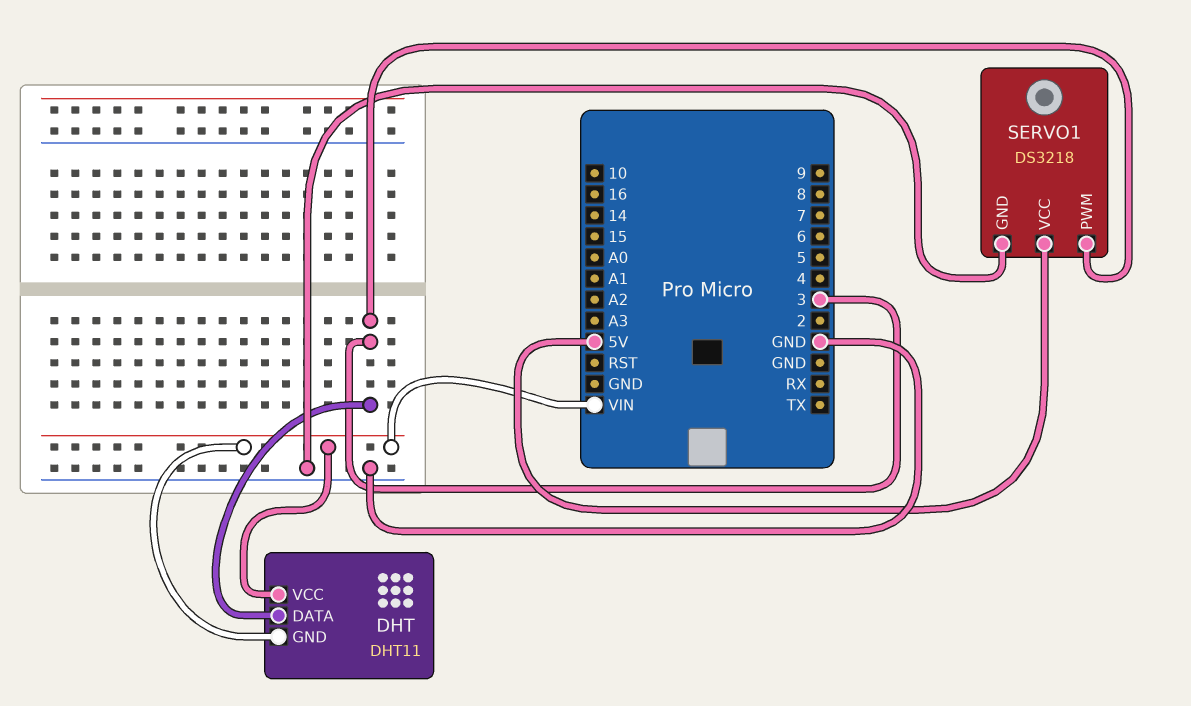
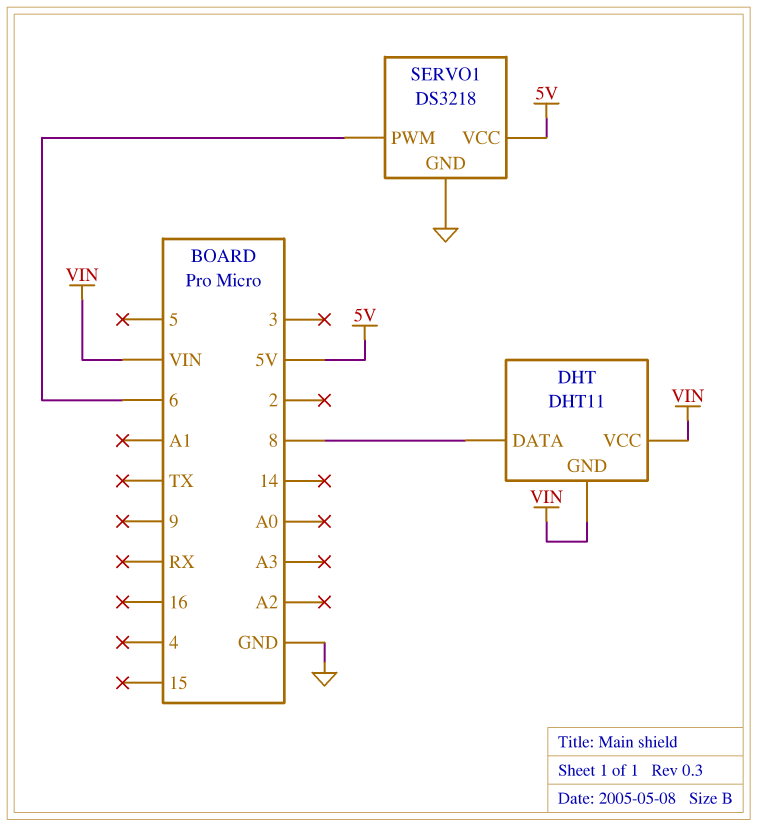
DHT pin DATA: 3 -> 8
SERVO1 pin PWM: 3 -> 6

